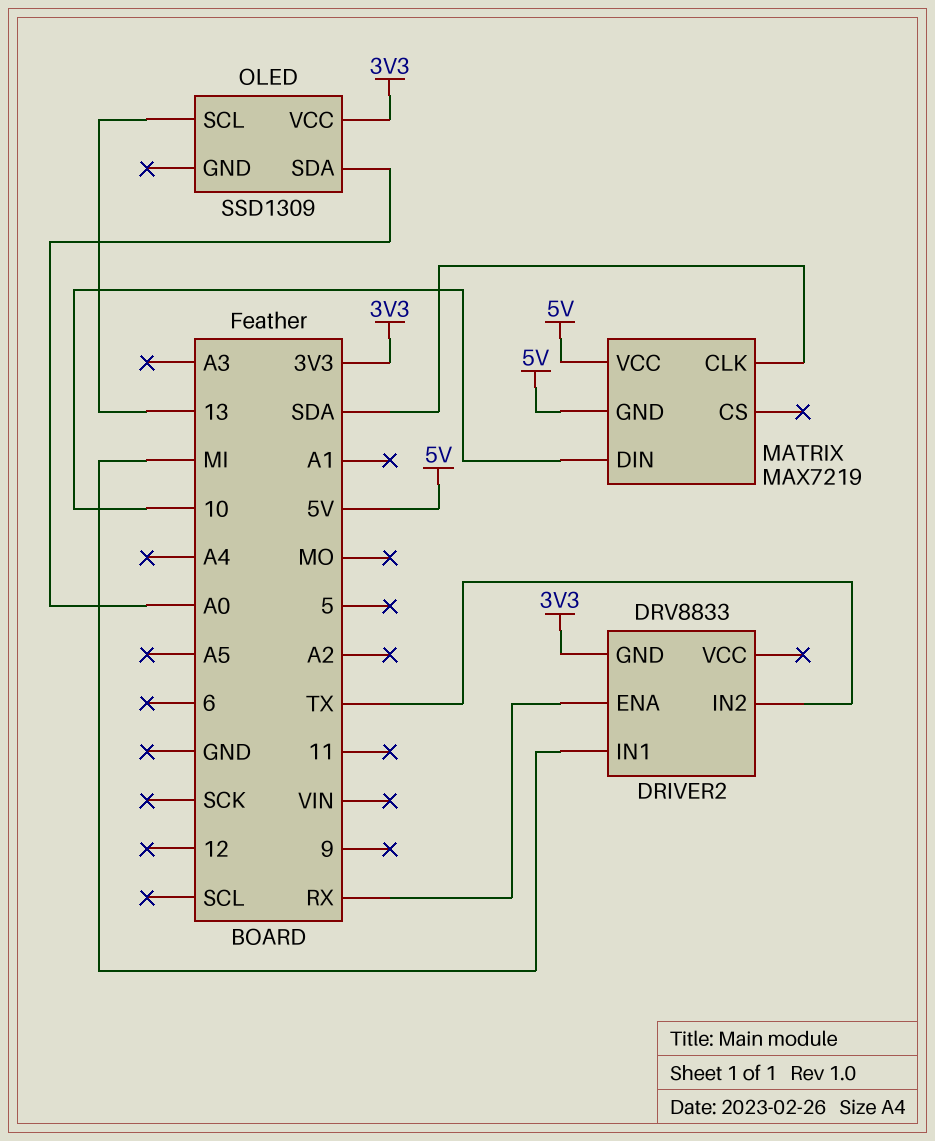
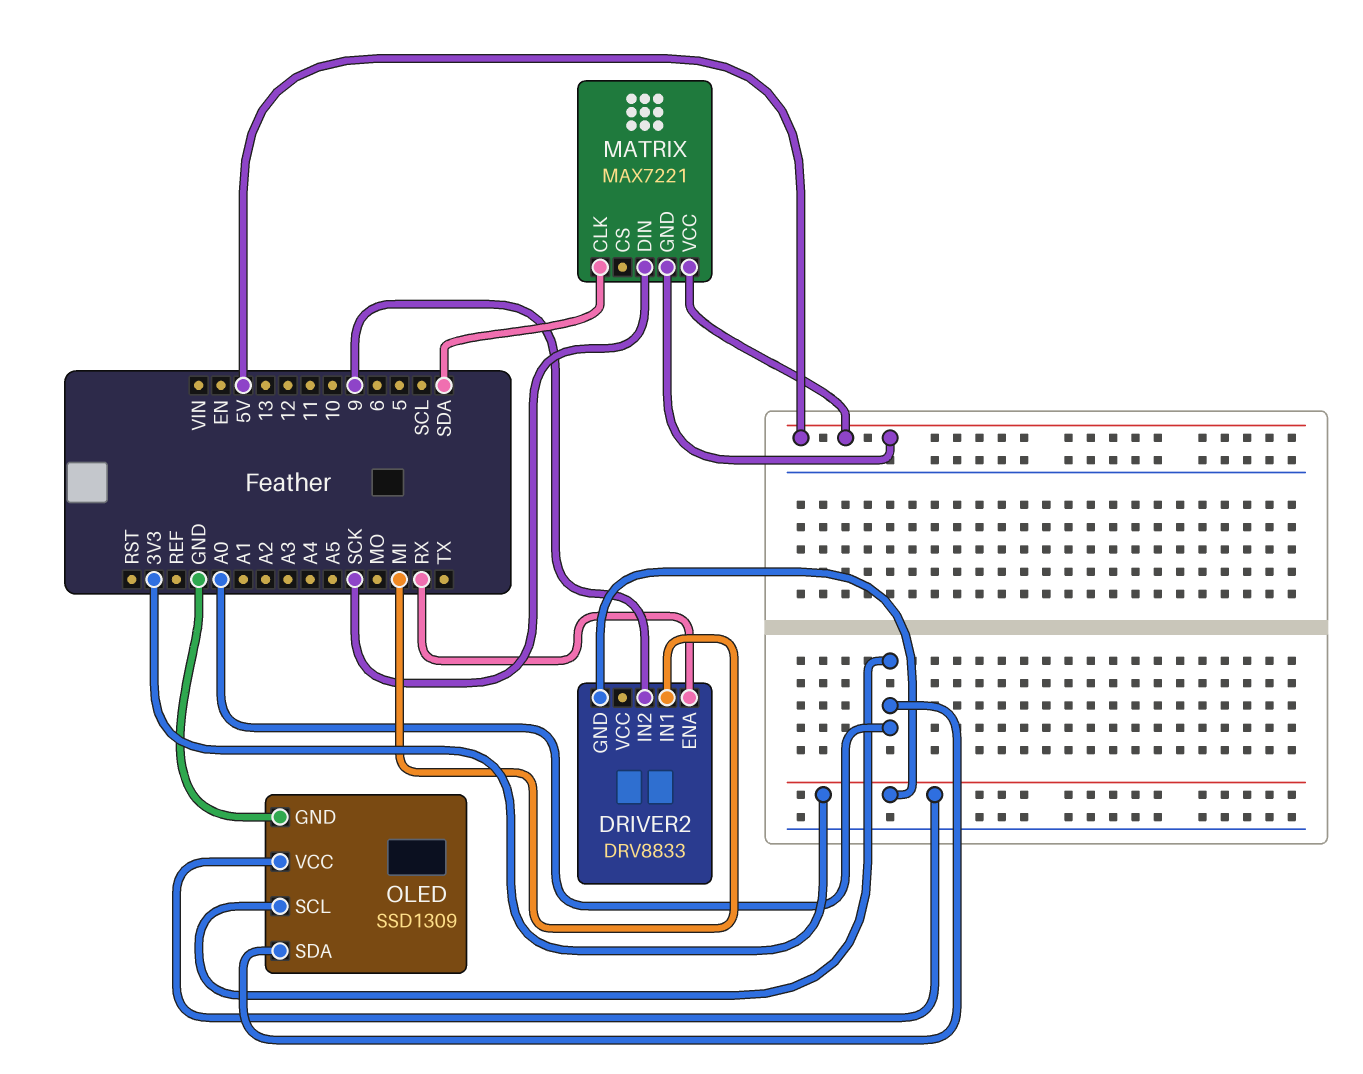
DRIVER2 pin IN2: TX -> 9
MATRIX: MAX7219 -> MAX7221
MATRIX pin DIN: 10 -> SCK
OLED pin GND: none -> GND
OLED pin SCL: 13 -> A0

